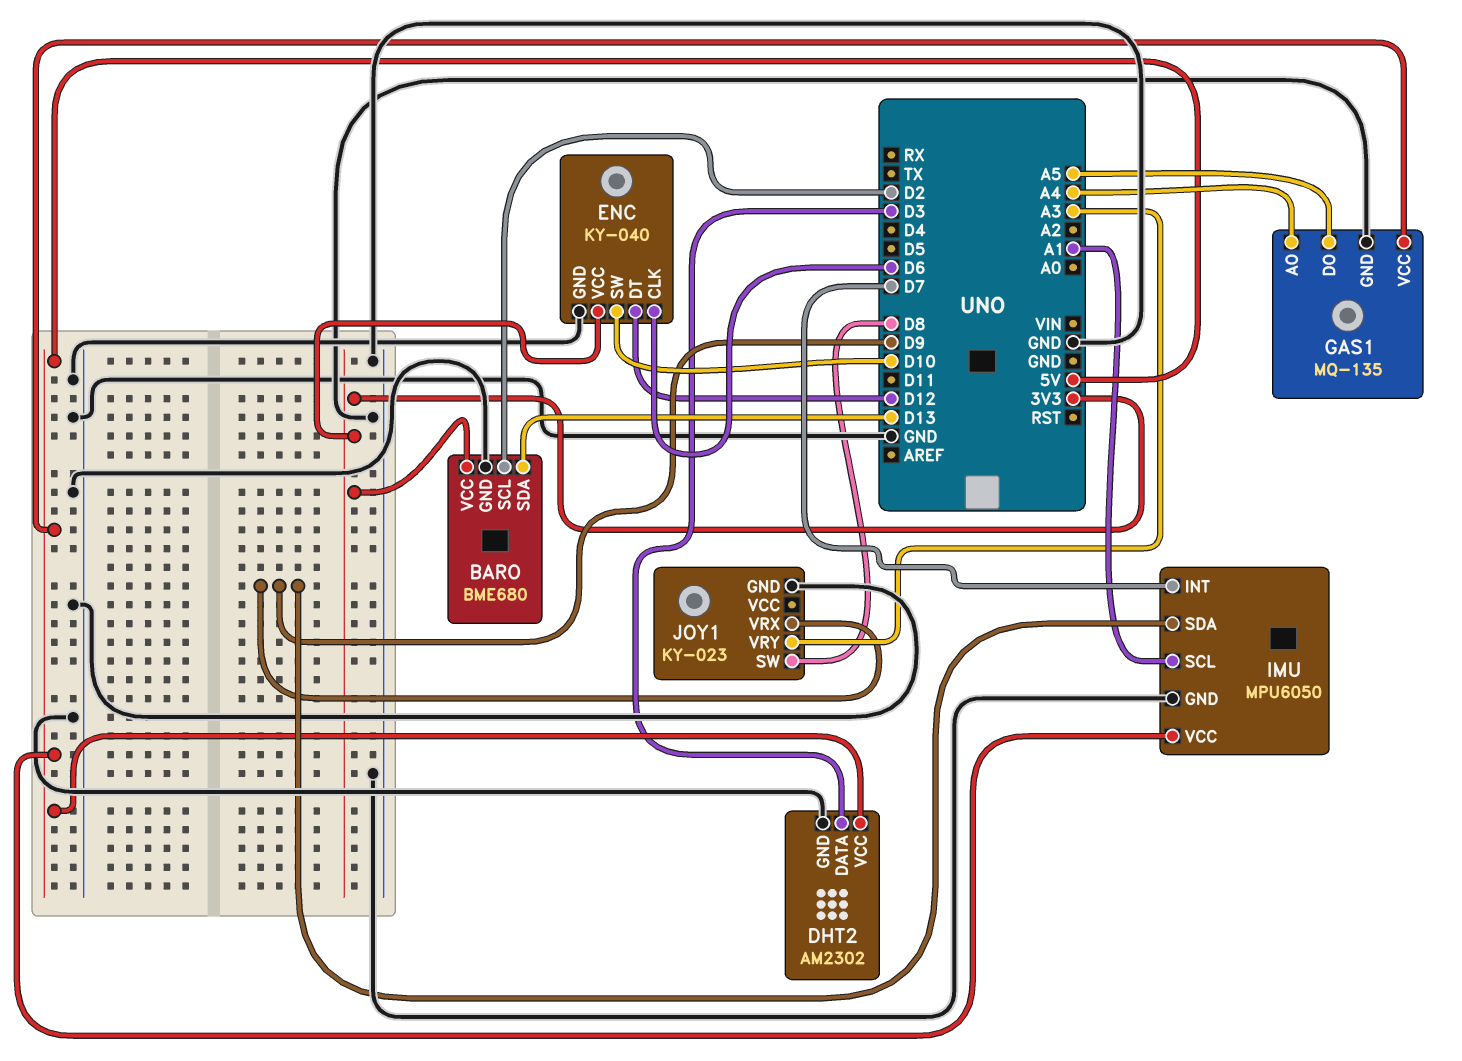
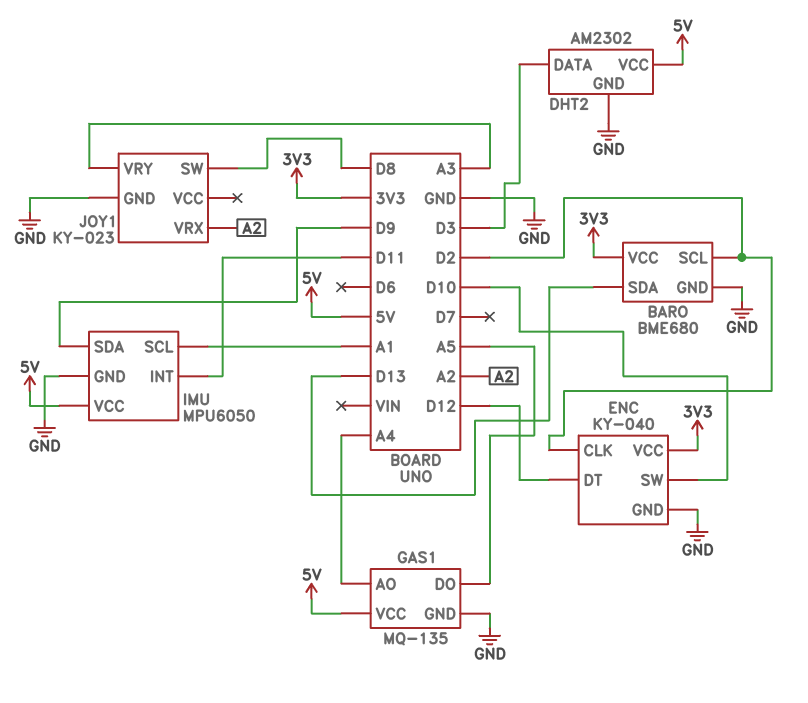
ENC pin CLK: D6 -> D2
IMU pin INT: D7 -> D11
JOY1 pin VRX: D9 -> A2

